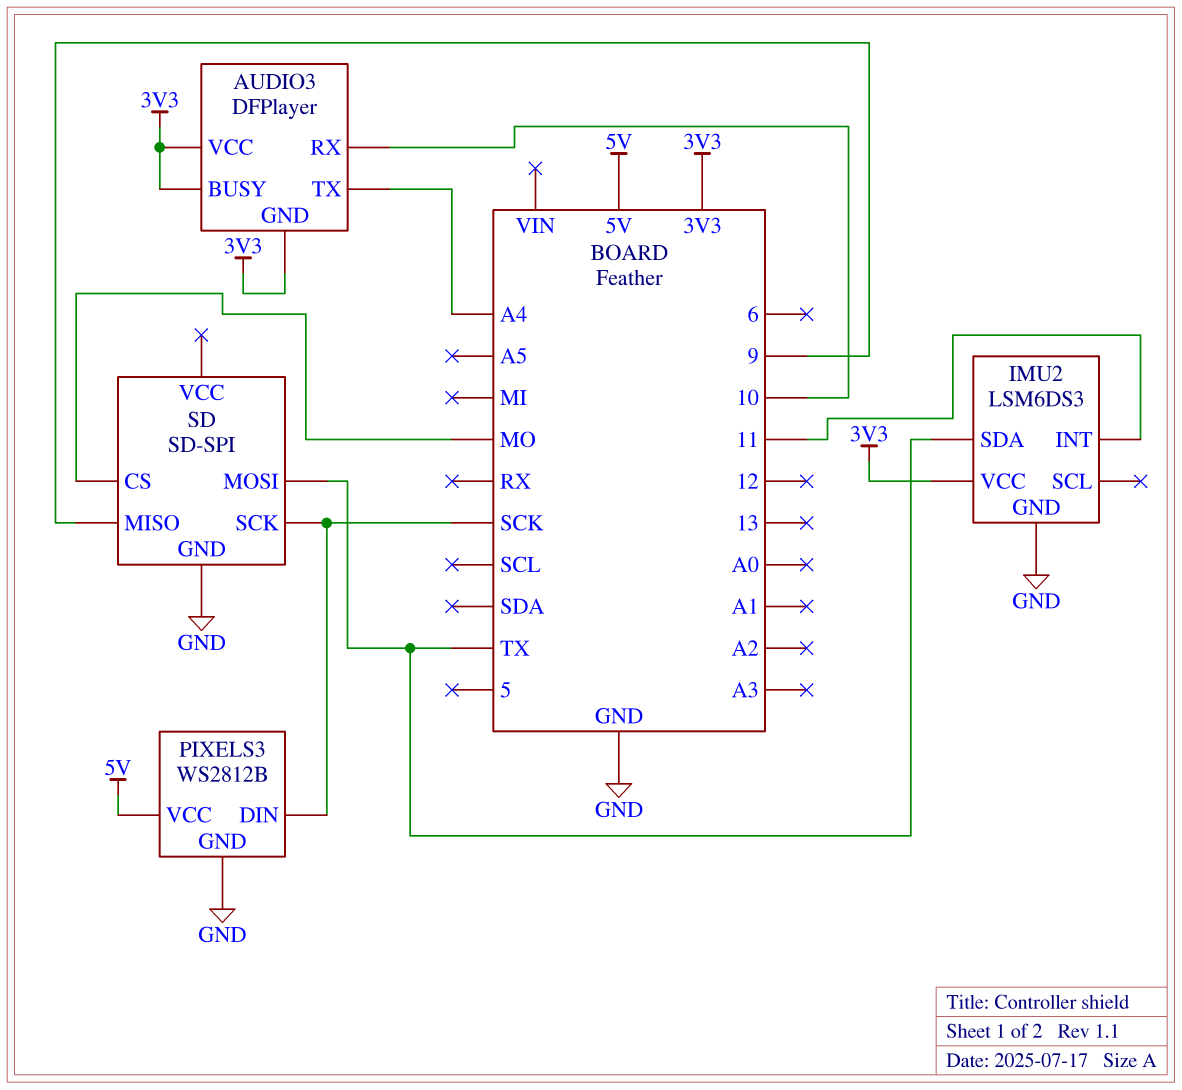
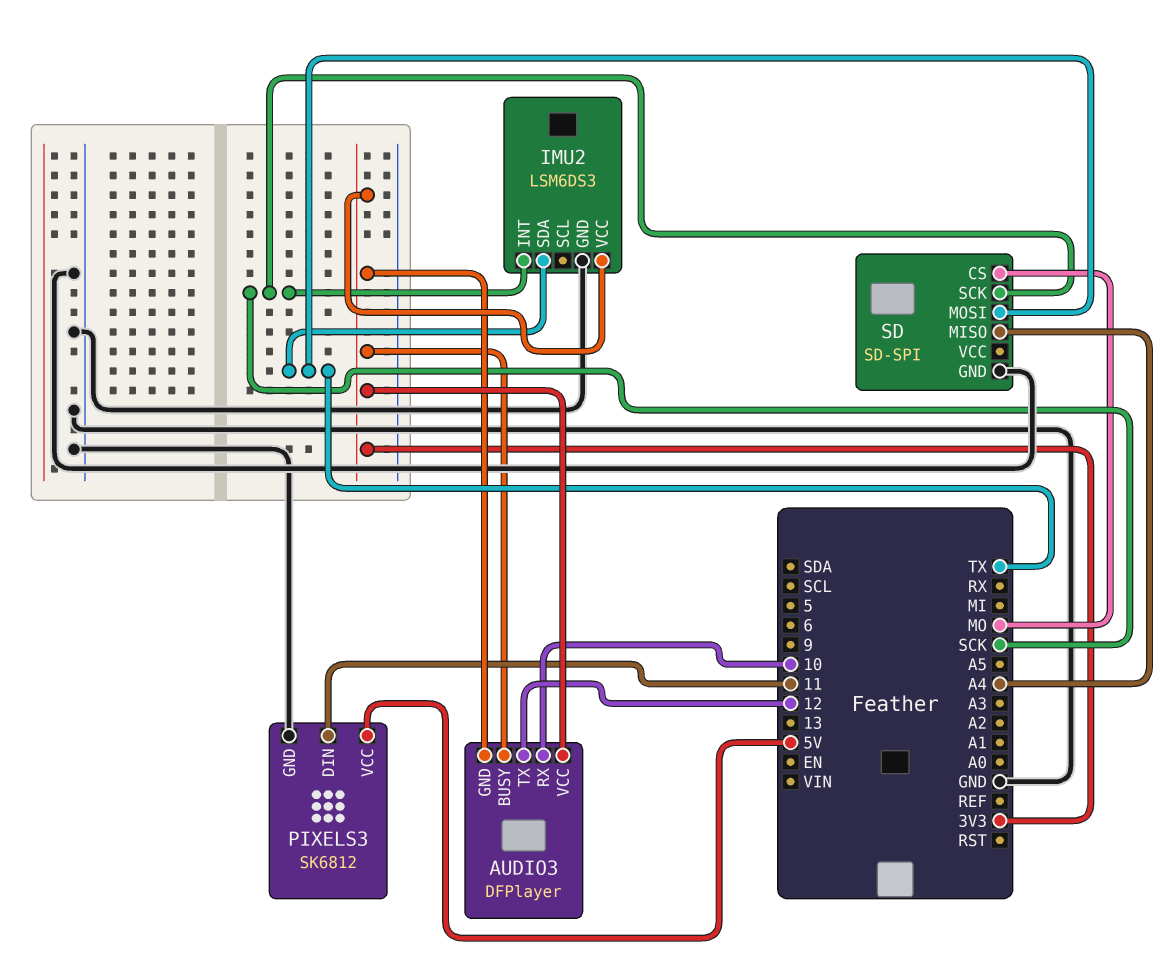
AUDIO3 pin TX: A4 -> 12
IMU2 pin INT: 11 -> SCK
PIXELS3: WS2812B -> SK6812
PIXELS3 pin DIN: SCK -> 11
SD pin MISO: 9 -> A4

